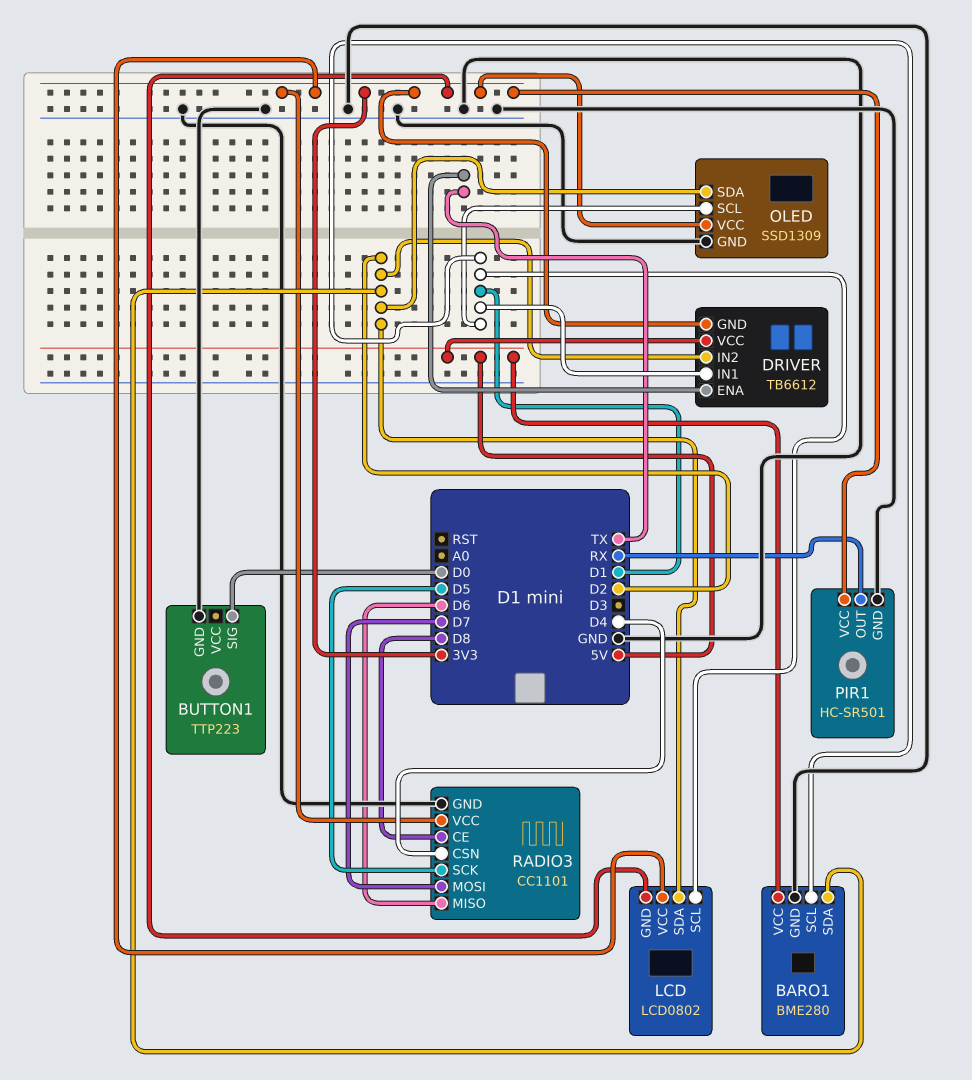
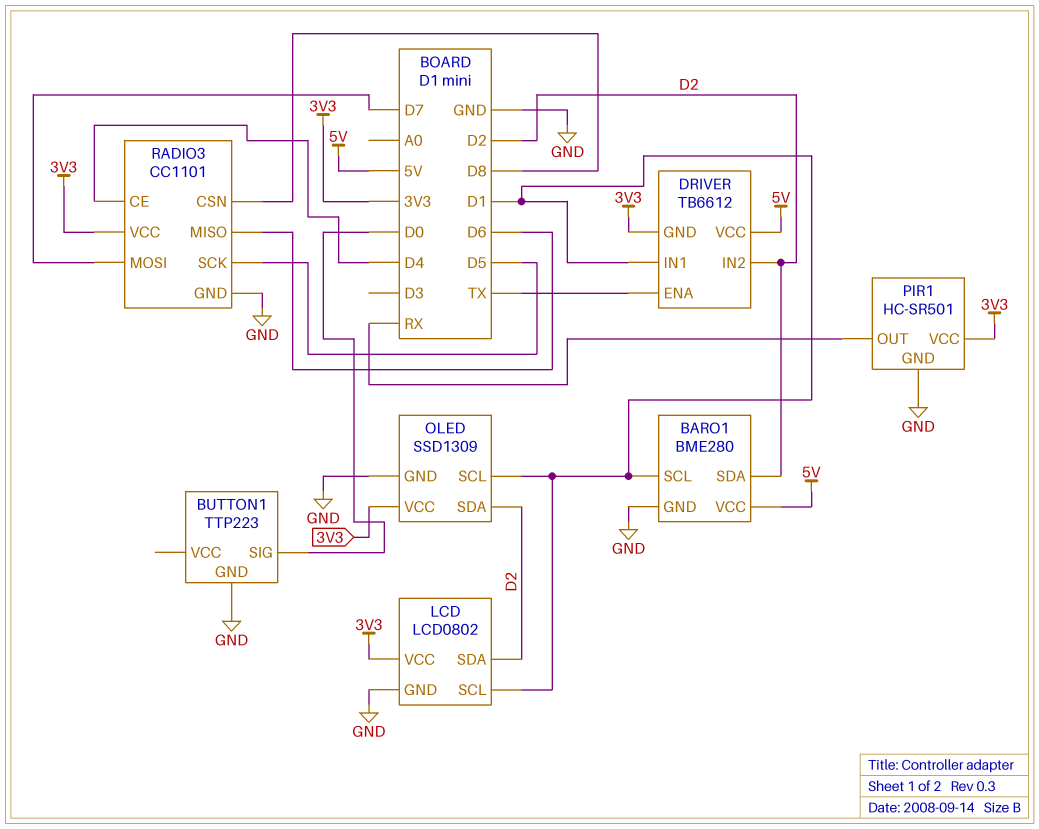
LCD pin GND: 3V3 -> GND
RADIO3 pin CE: D8 -> D4
RADIO3 pin CSN: D4 -> D8

